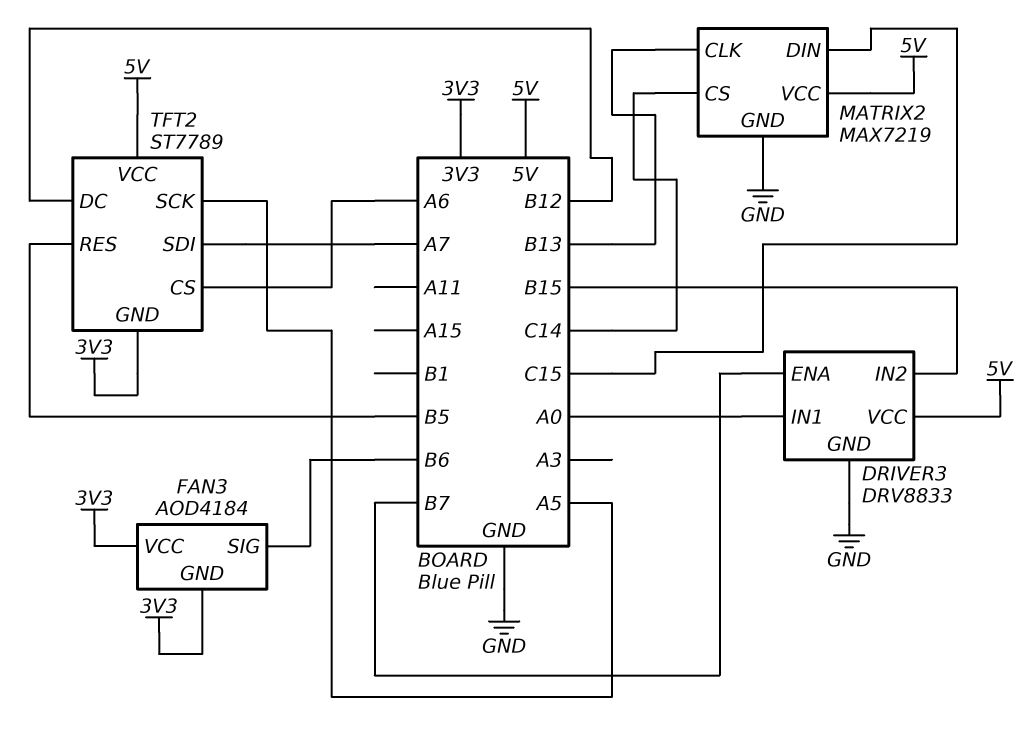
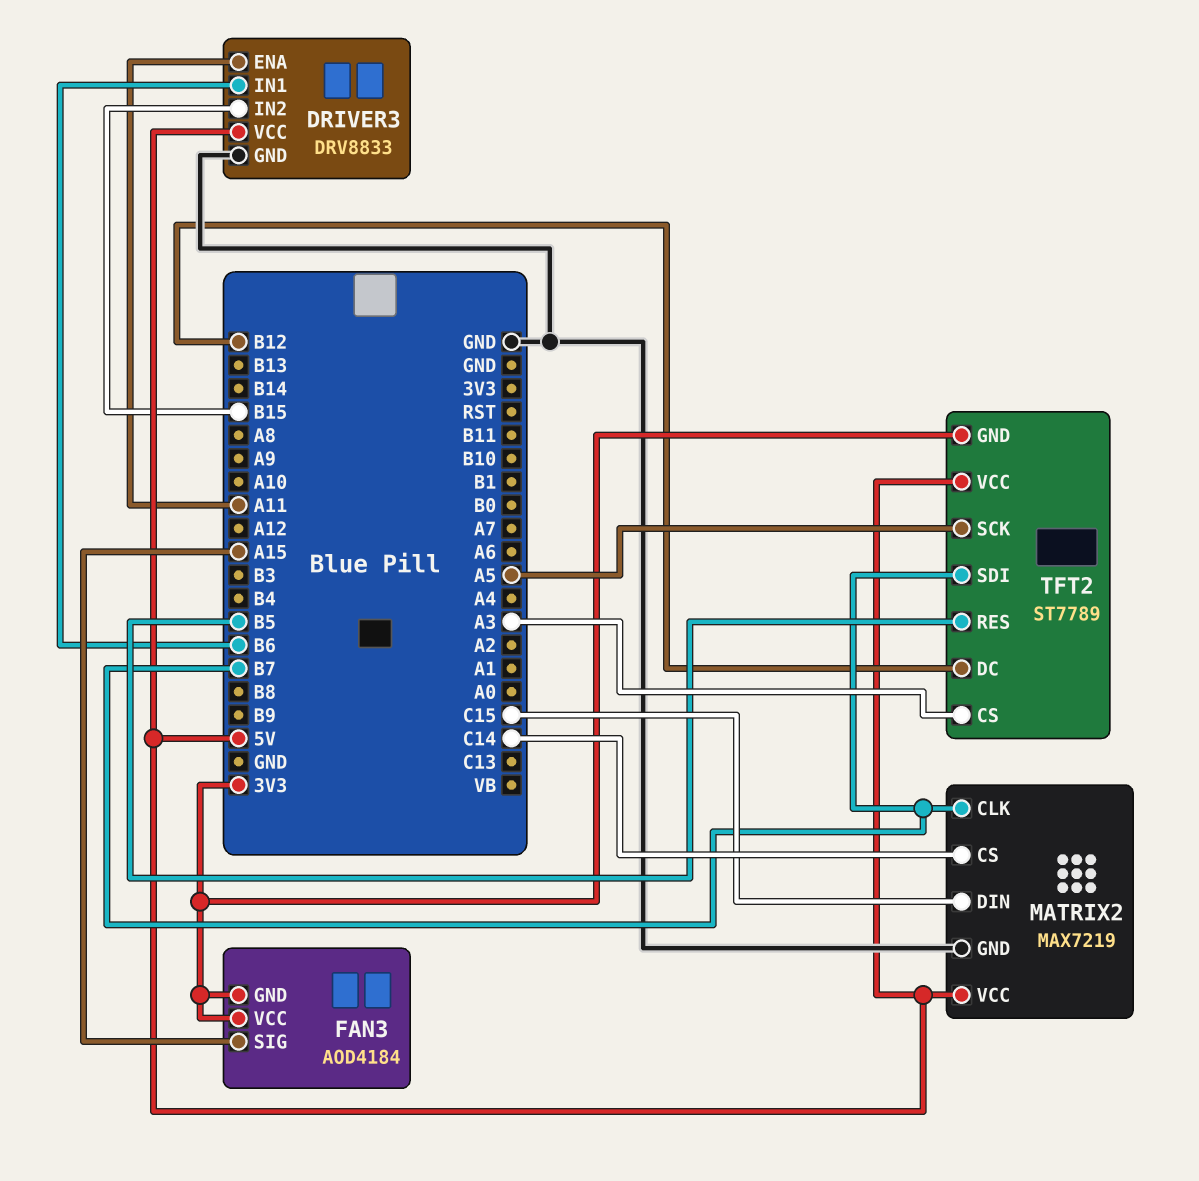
DRIVER3 pin ENA: B7 -> A11
DRIVER3 pin IN1: A0 -> B6
FAN3 pin SIG: B6 -> A15
MATRIX2 pin CLK: B13 -> B7
TFT2 pin CS: A6 -> A3
TFT2 pin SDI: A7 -> B7

